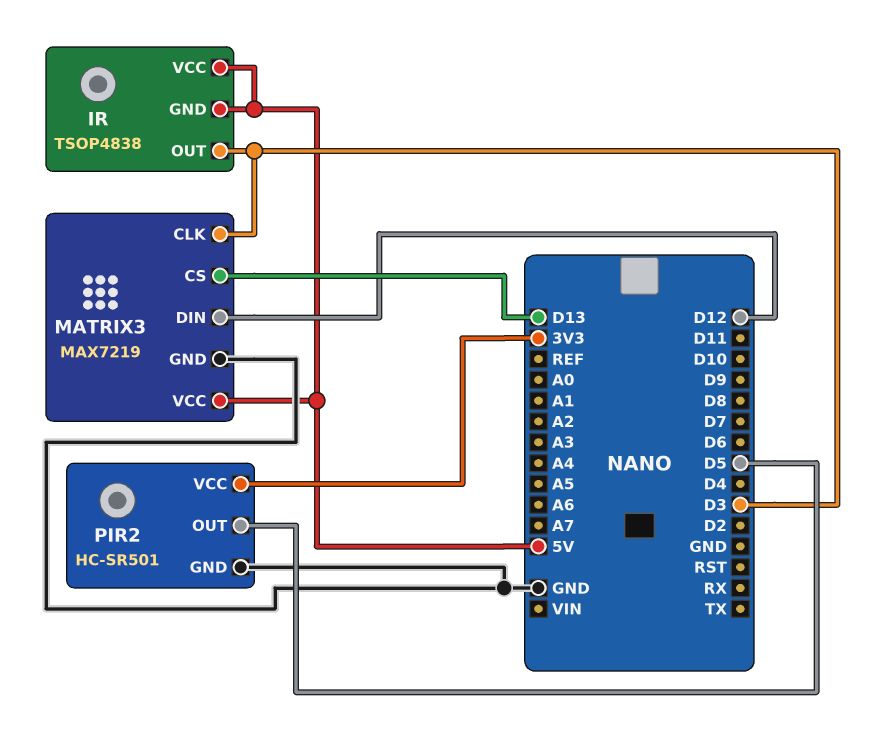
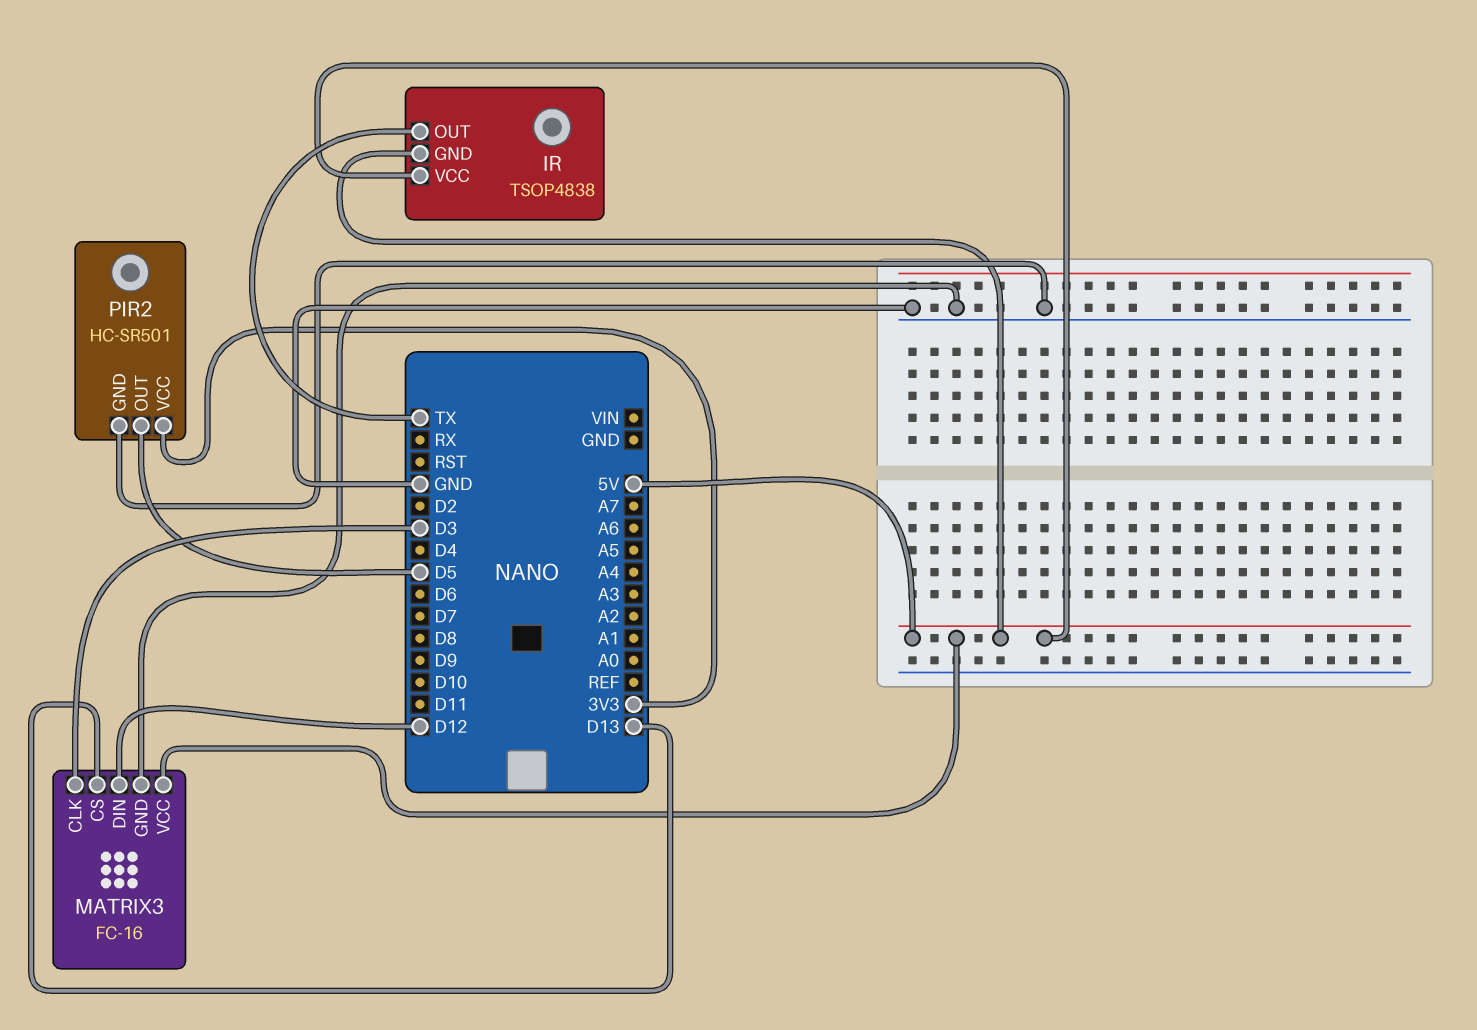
IR pin OUT: D3 -> TX
MATRIX3: MAX7219 -> FC-16

